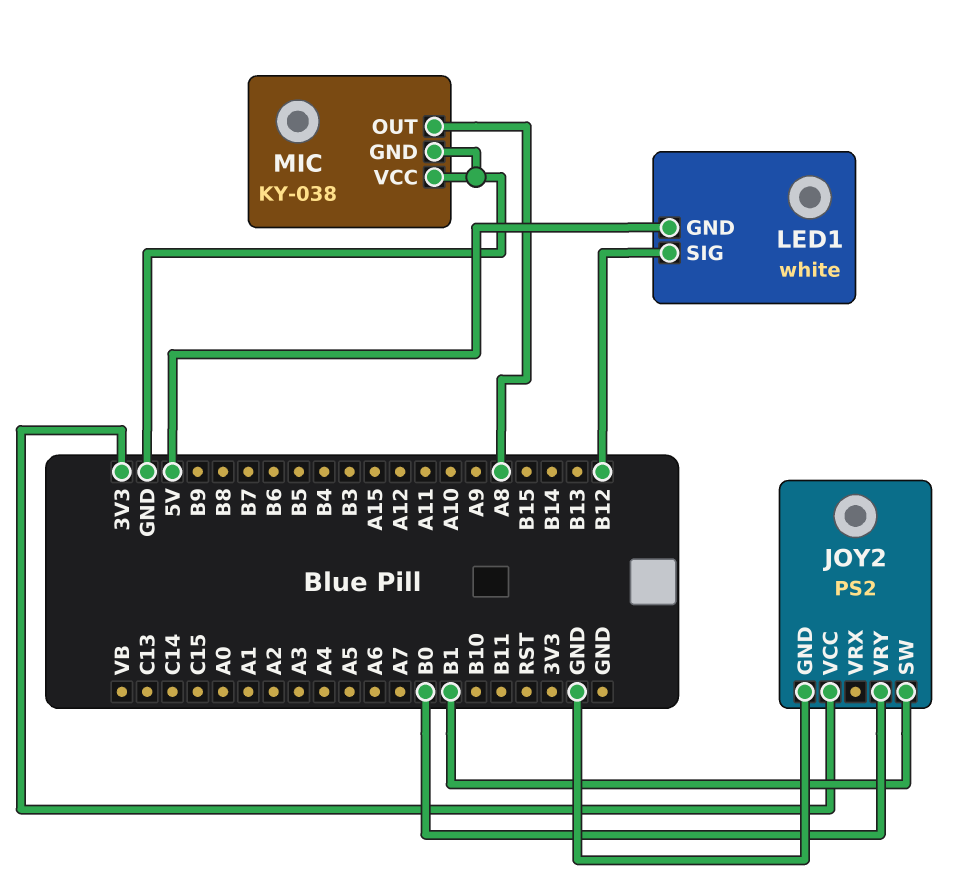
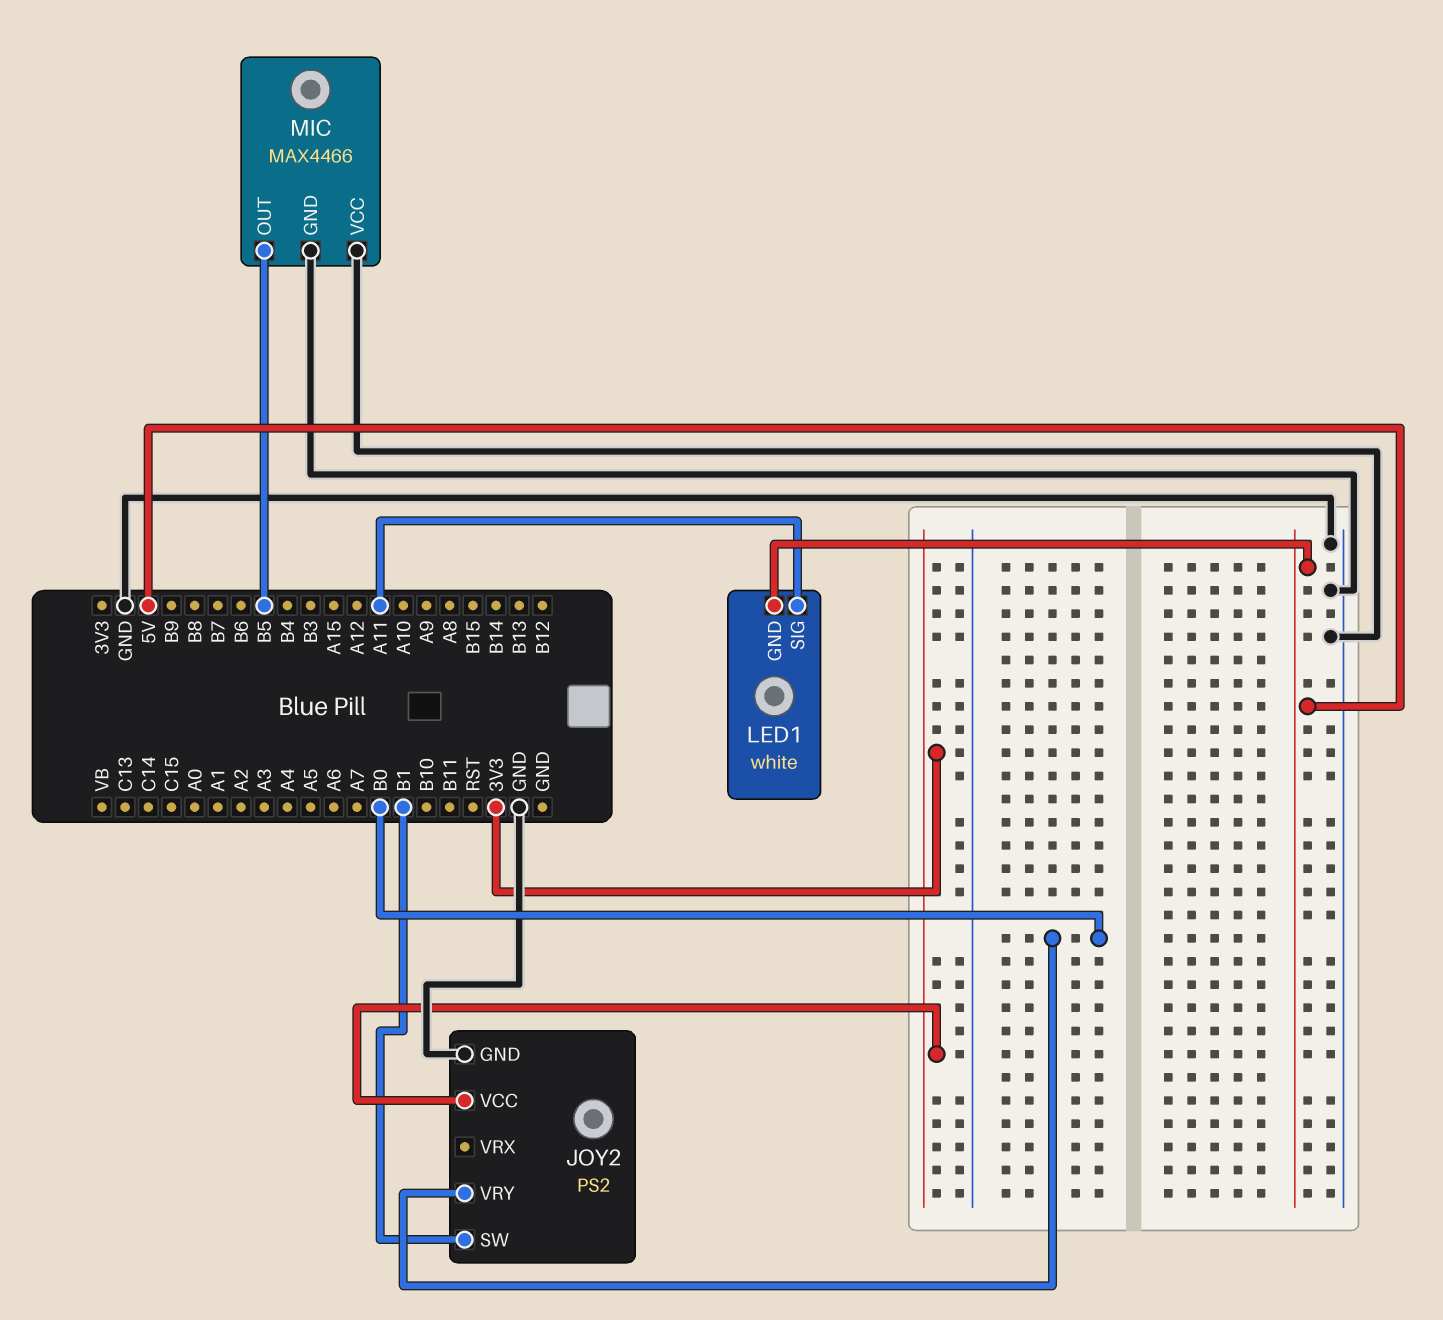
LED1 pin SIG: B12 -> A11
MIC: KY-038 -> MAX4466
MIC pin OUT: A8 -> B5

